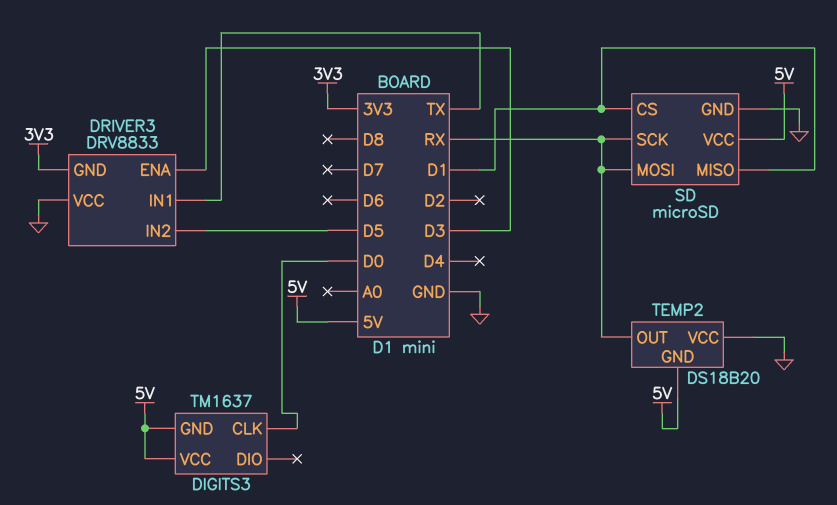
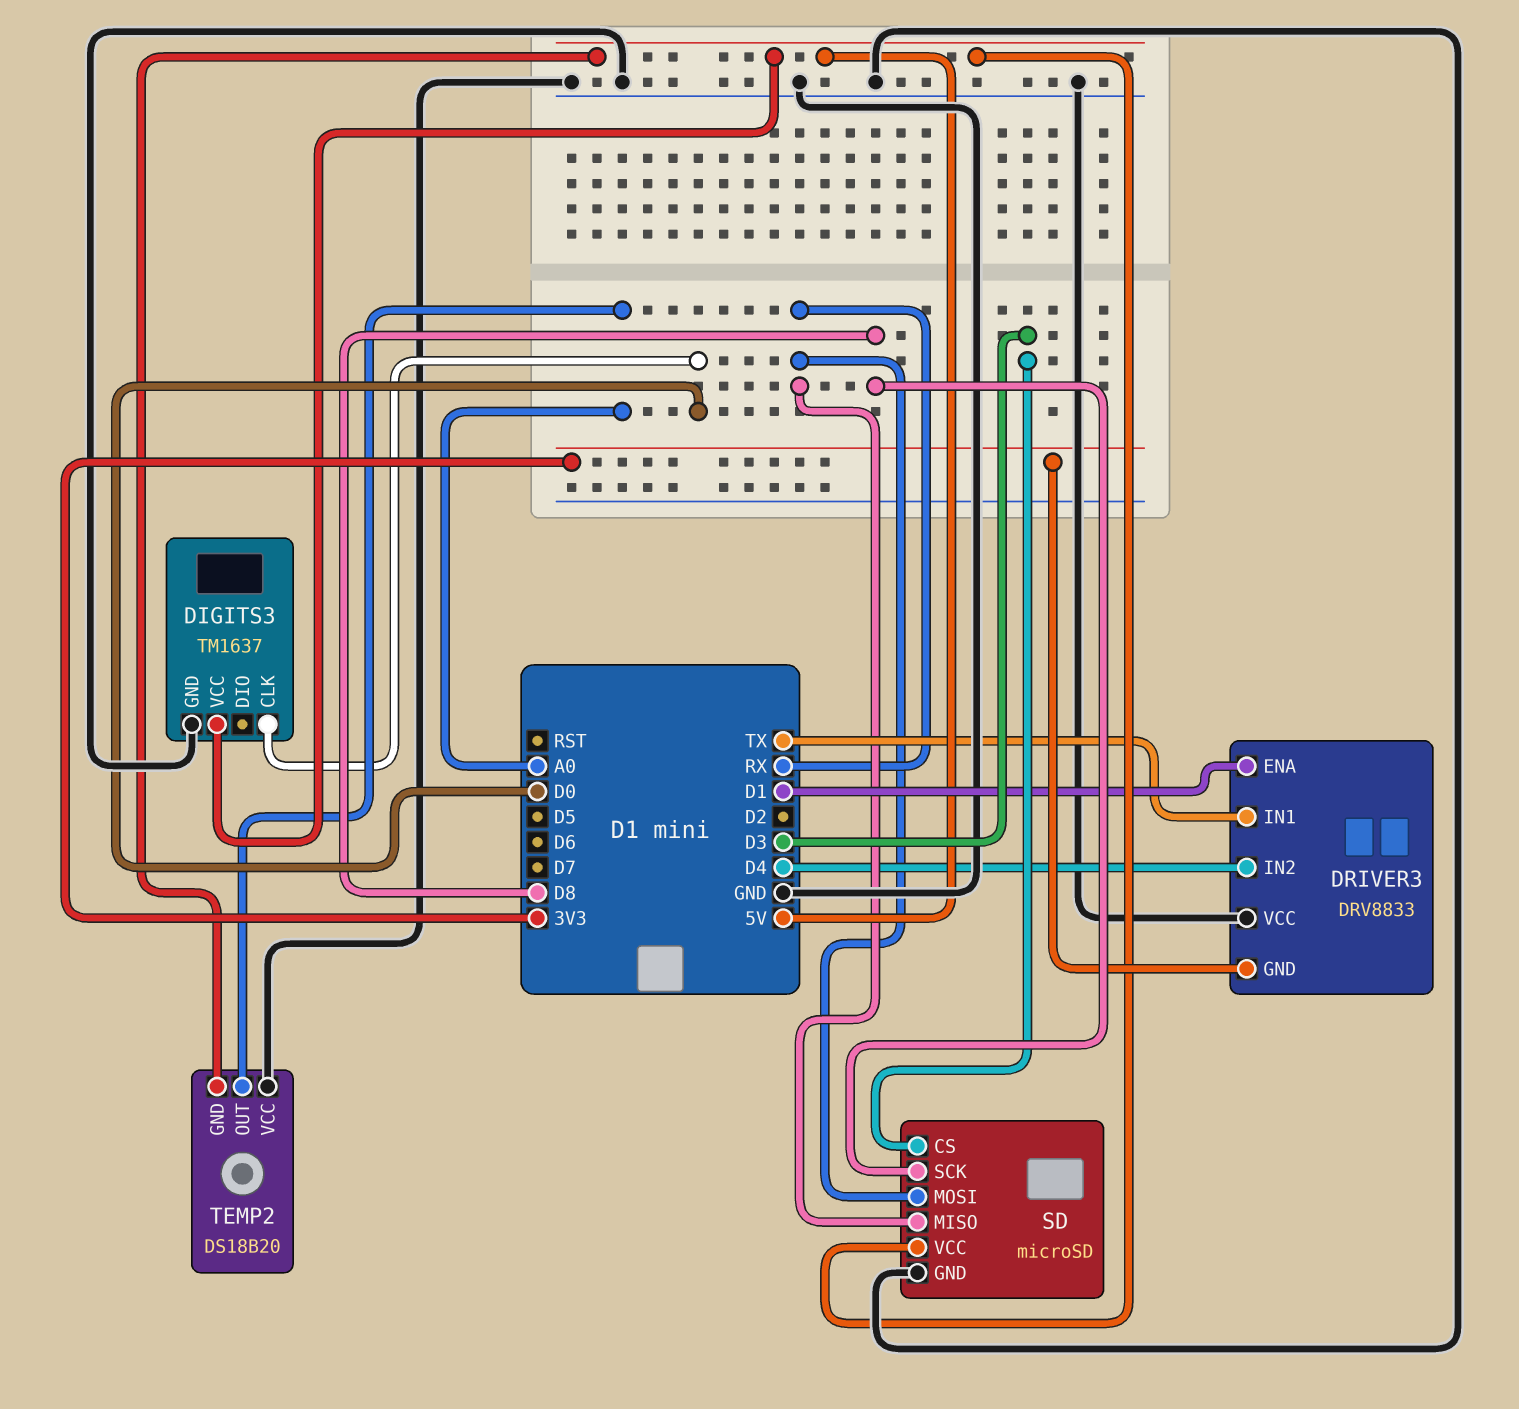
DIGITS3 pin GND: 5V -> GND
DRIVER3 pin ENA: D3 -> D1
DRIVER3 pin IN2: D5 -> D4
SD pin CS: D1 -> D3
SD pin MISO: D1 -> RX
SD pin SCK: RX -> D8
TEMP2 pin OUT: RX -> A0

